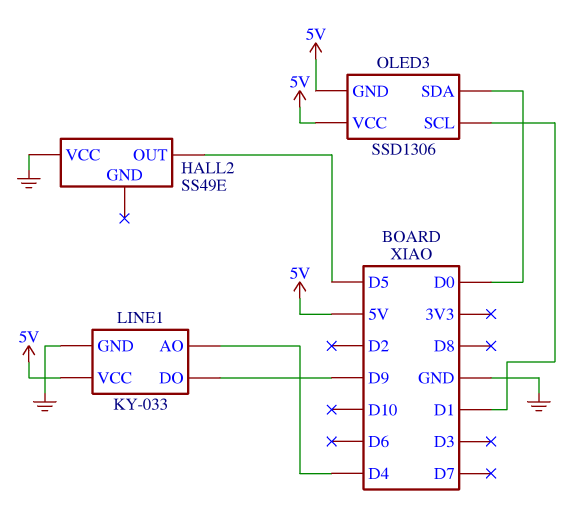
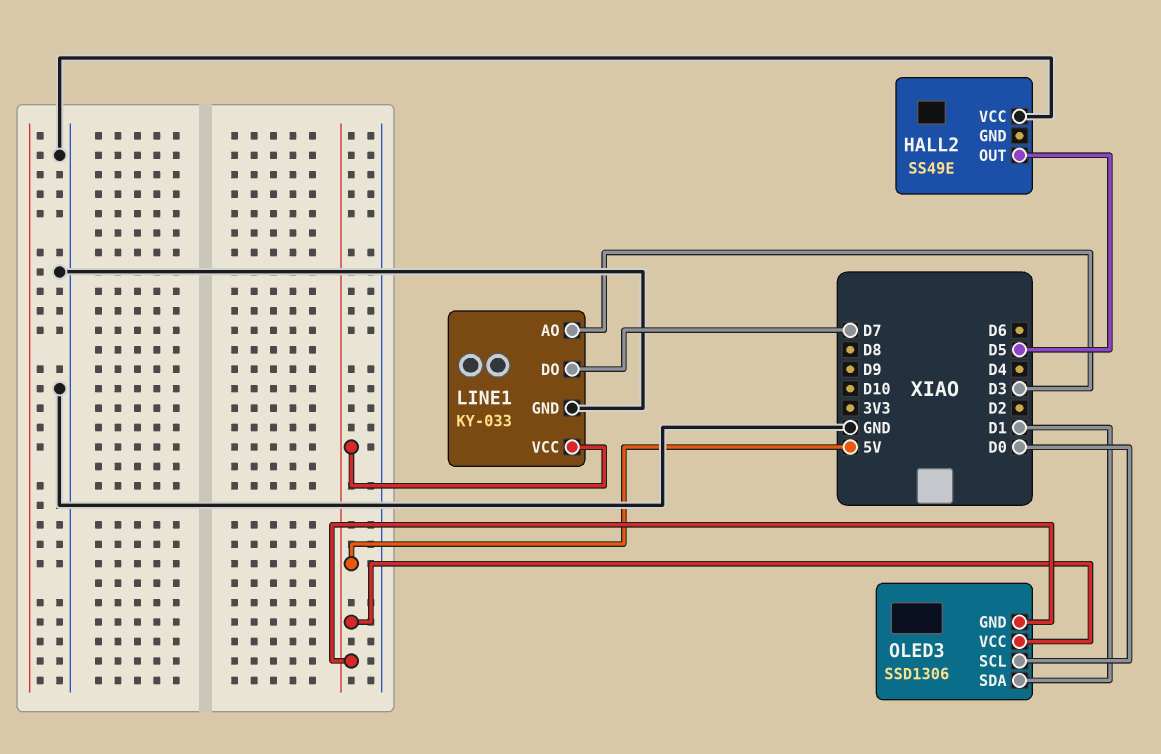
LINE1 pin AO: D4 -> D3
LINE1 pin DO: D9 -> D7
OLED3 pin SCL: D1 -> D0
OLED3 pin SDA: D0 -> D1

